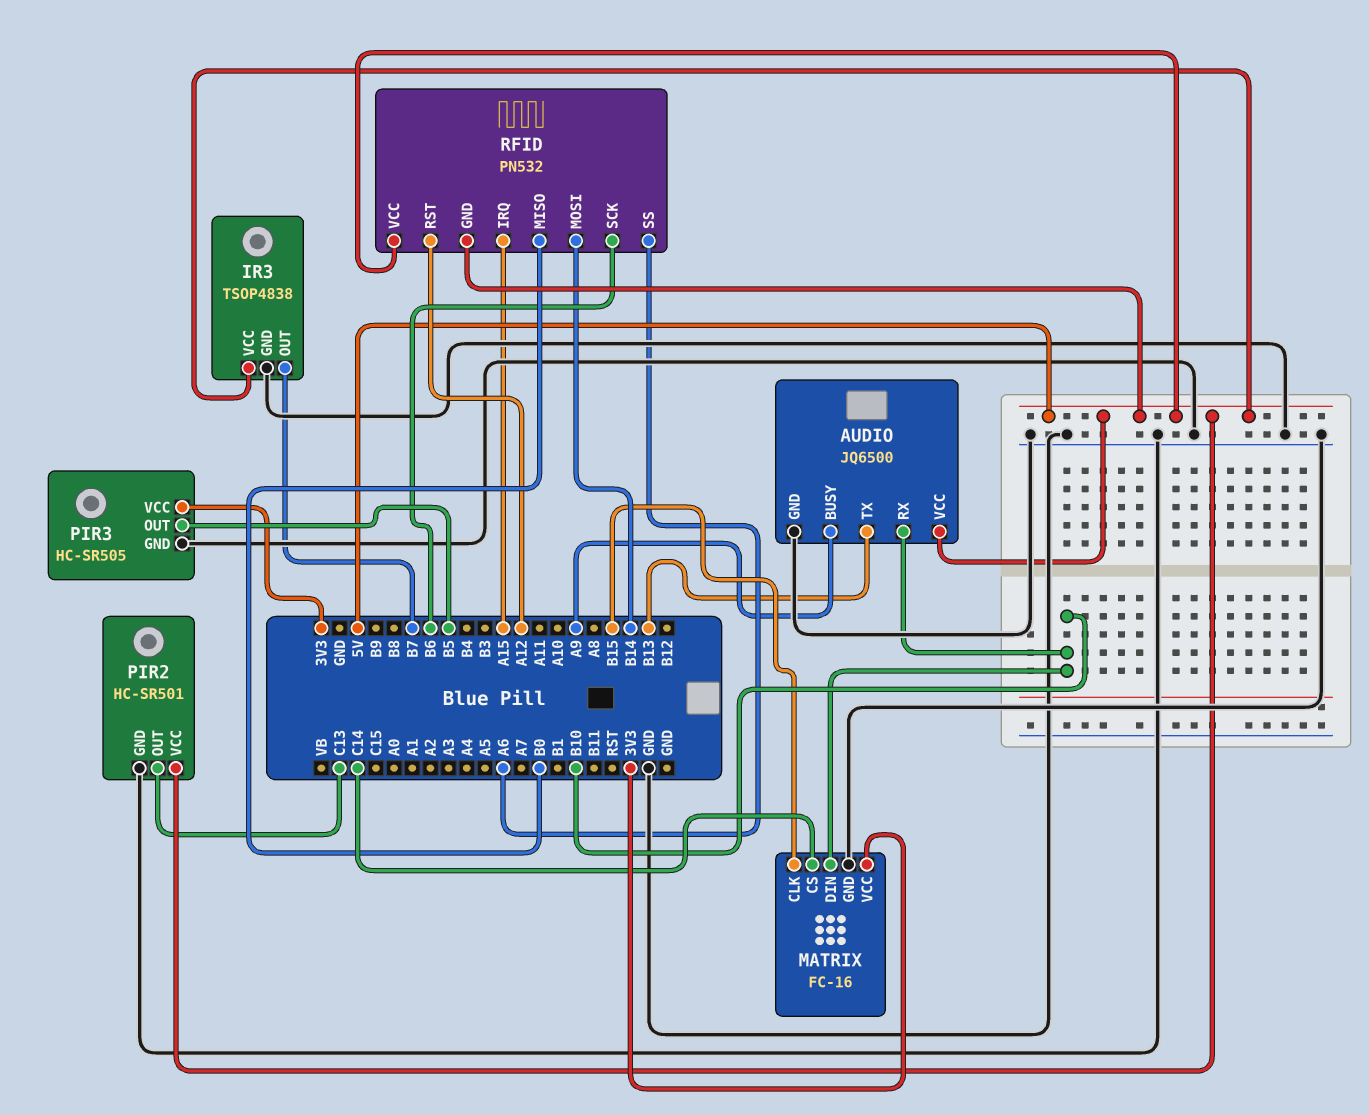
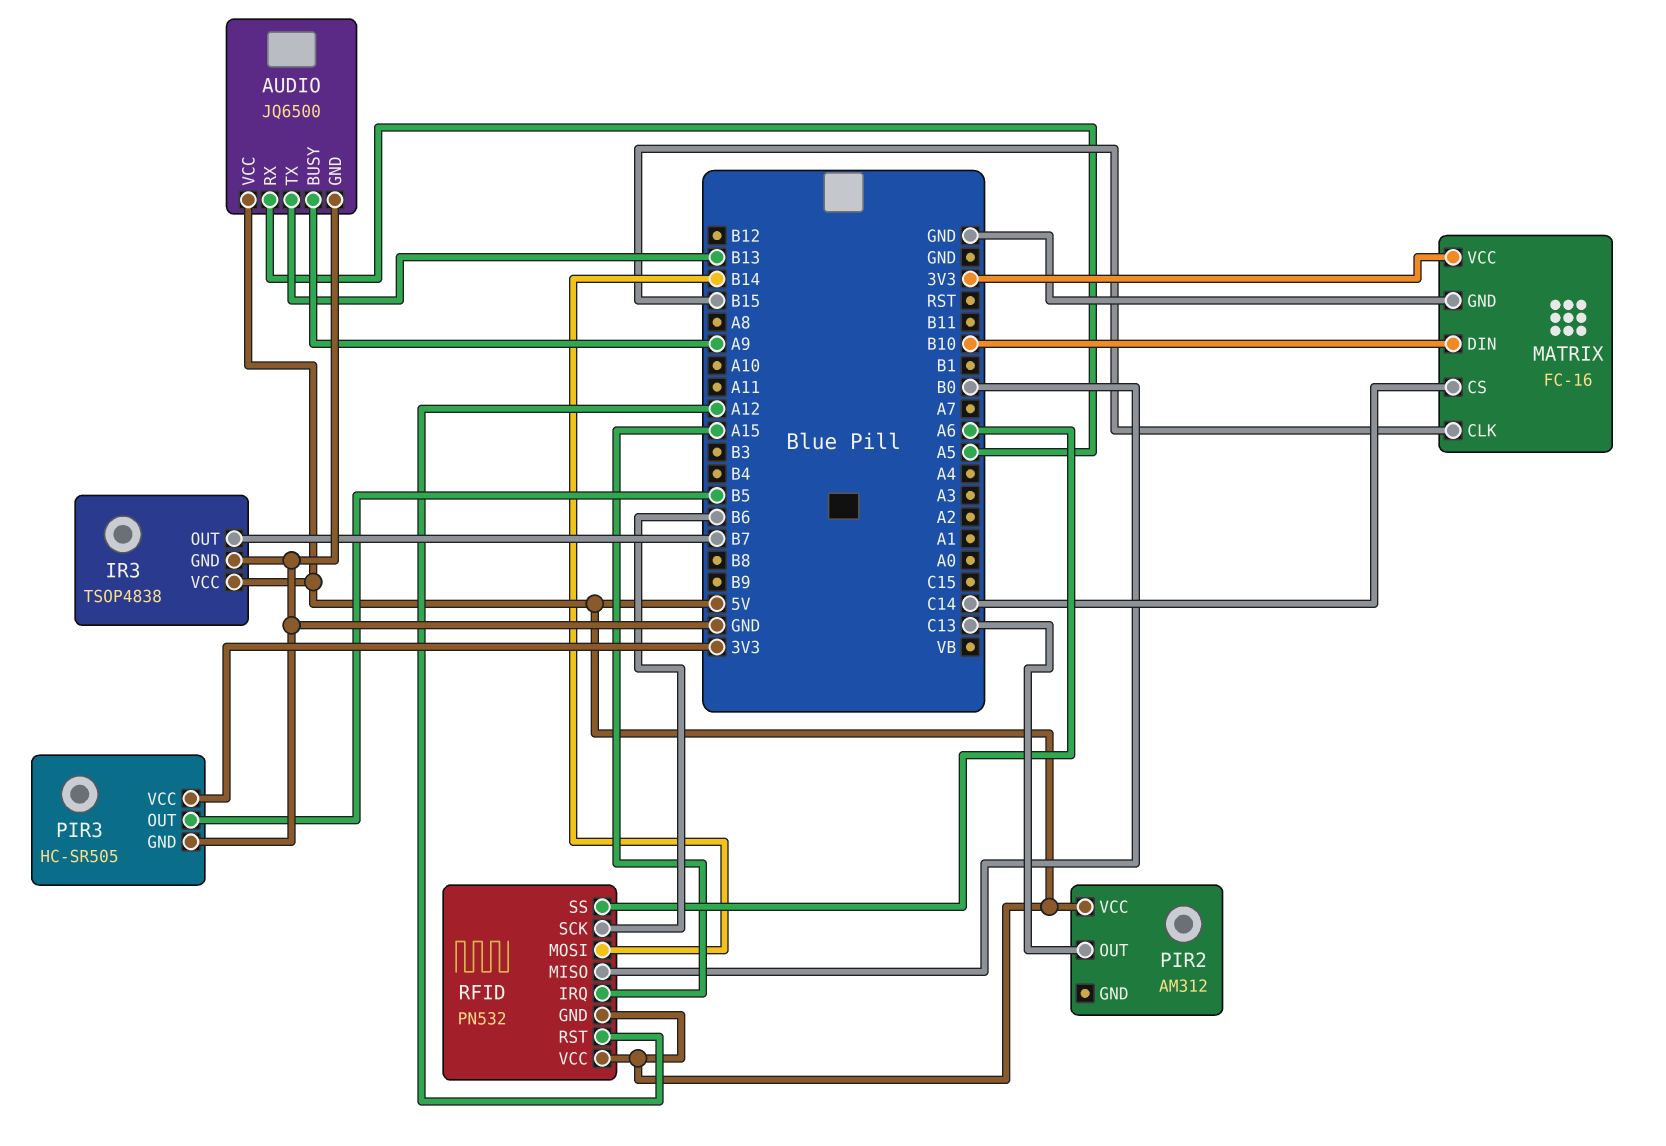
AUDIO pin RX: B10 -> A5
PIR2: HC-SR501 -> AM312
PIR2 pin GND: GND -> none

